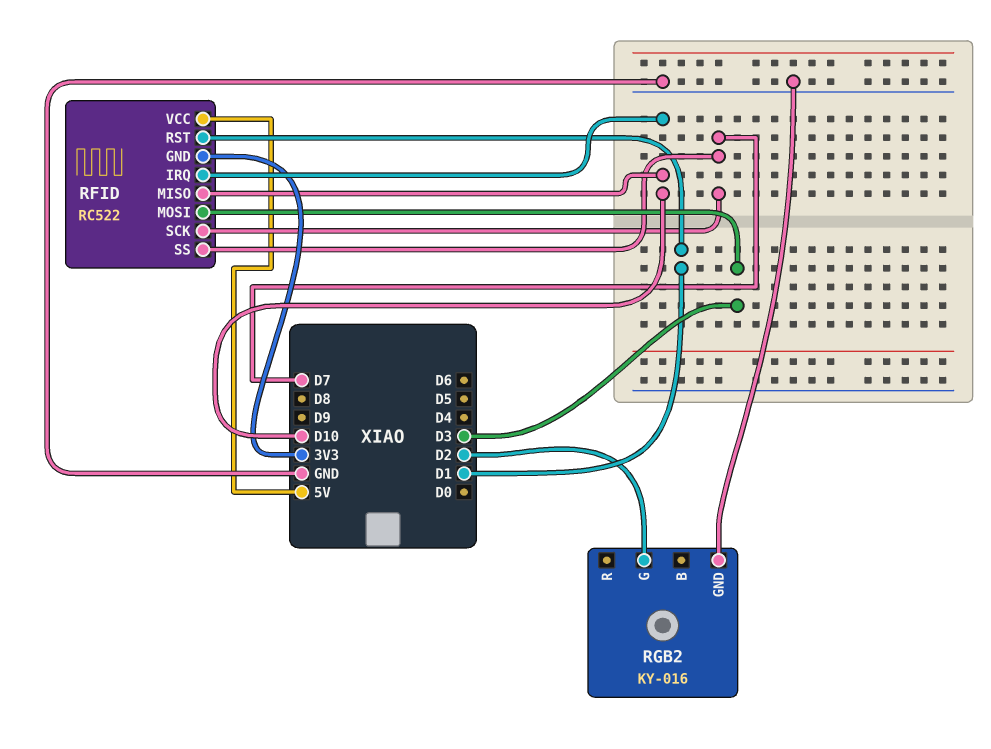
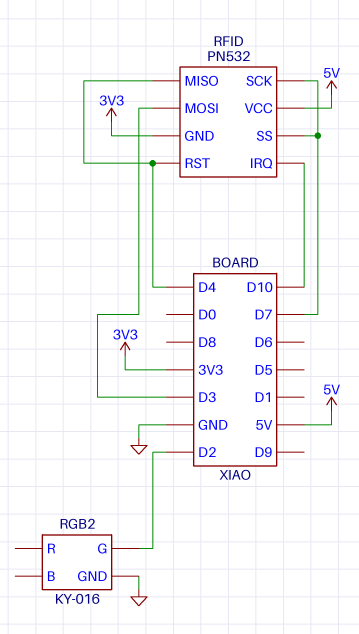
RFID: RC522 -> PN532
RFID pin MISO: D10 -> D4
RFID pin RST: D1 -> D4

